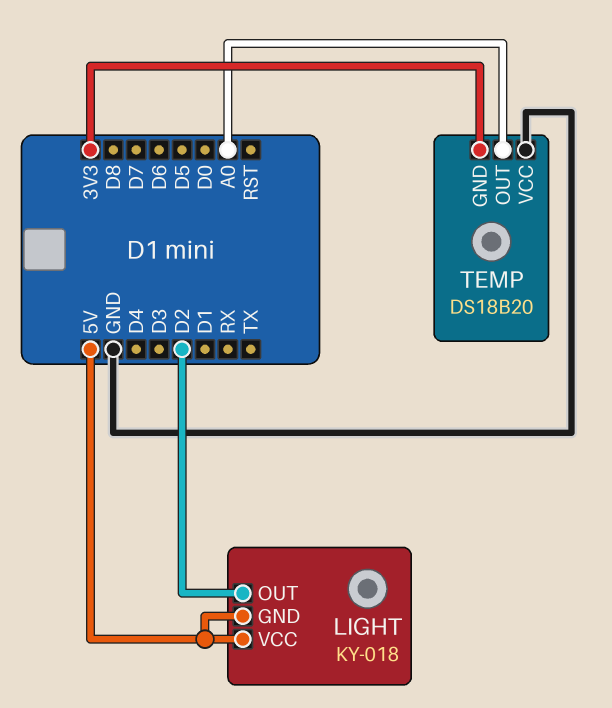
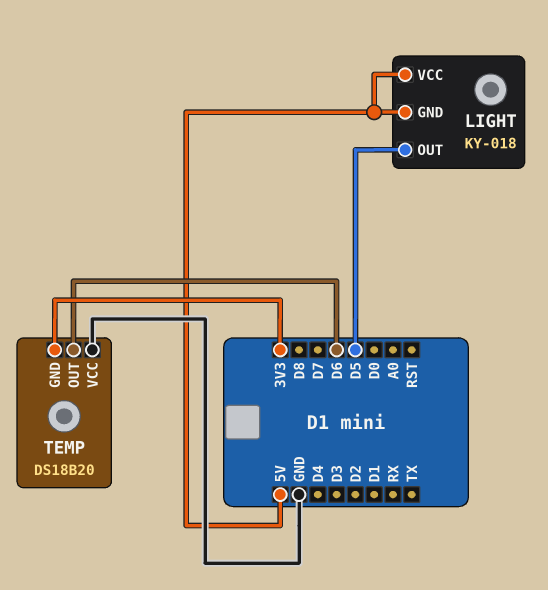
LIGHT pin OUT: D2 -> D5
TEMP pin OUT: A0 -> D6

